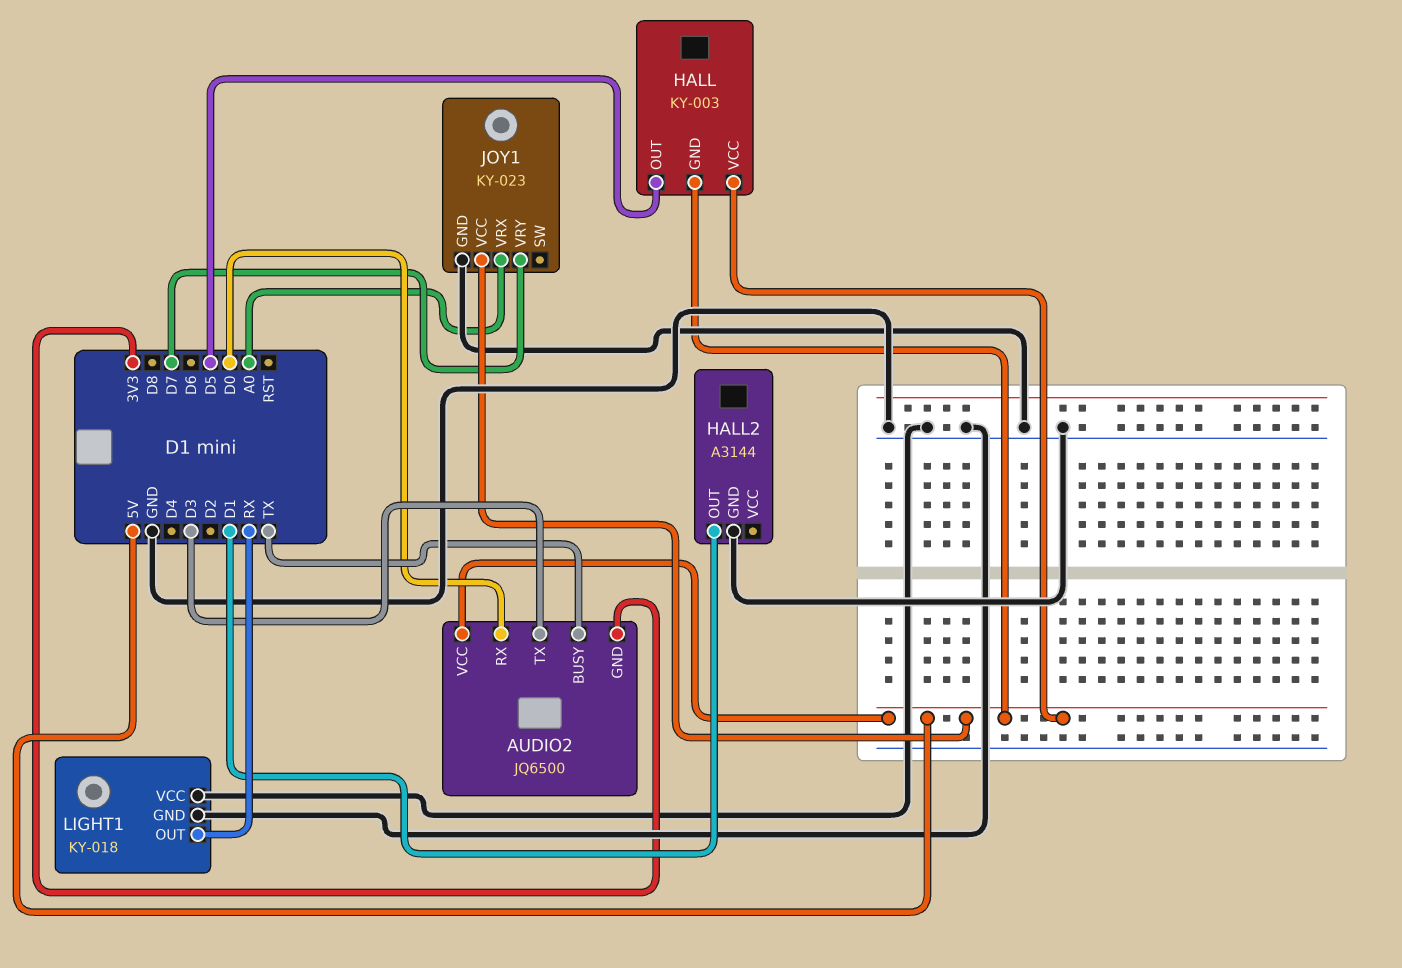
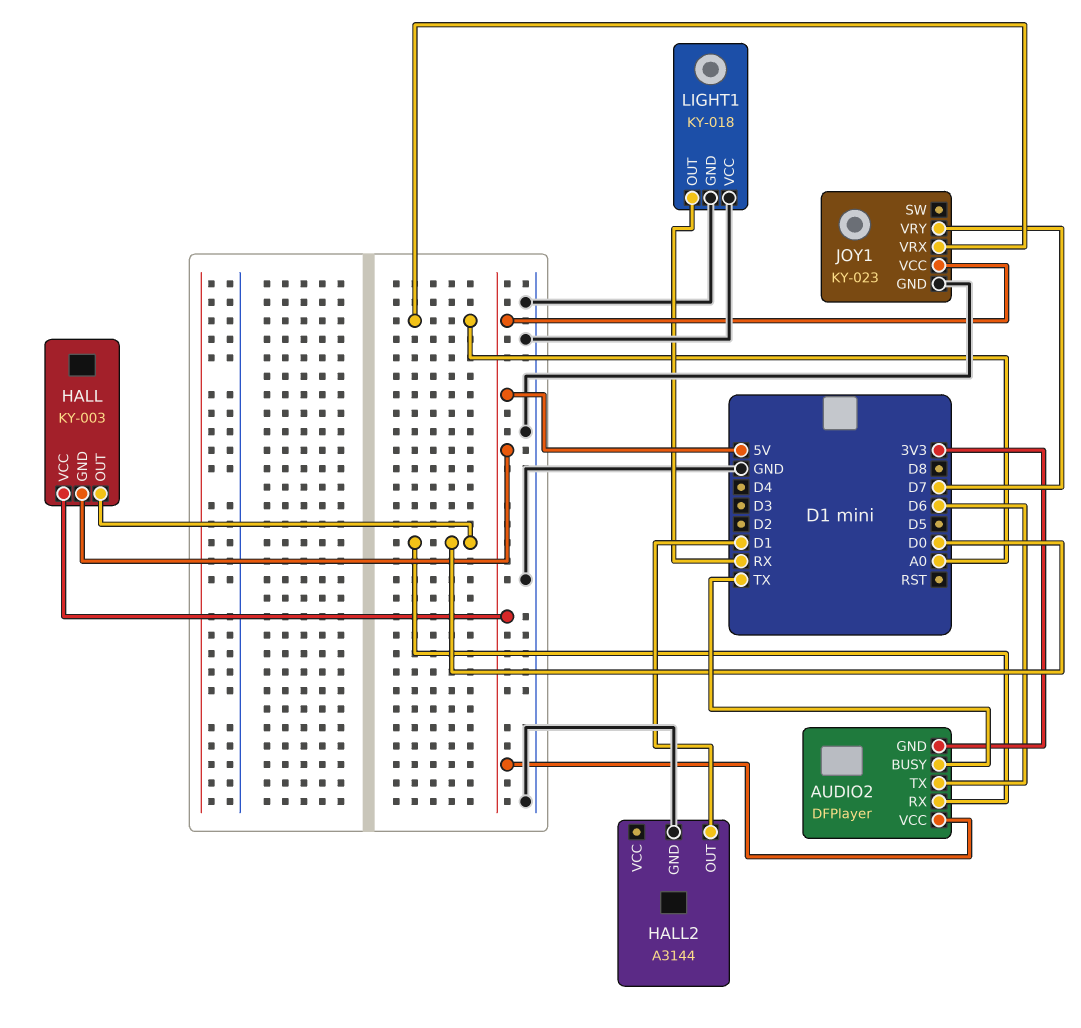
AUDIO2: JQ6500 -> DFPlayer
AUDIO2 pin TX: D3 -> D6
HALL pin OUT: D5 -> D0

